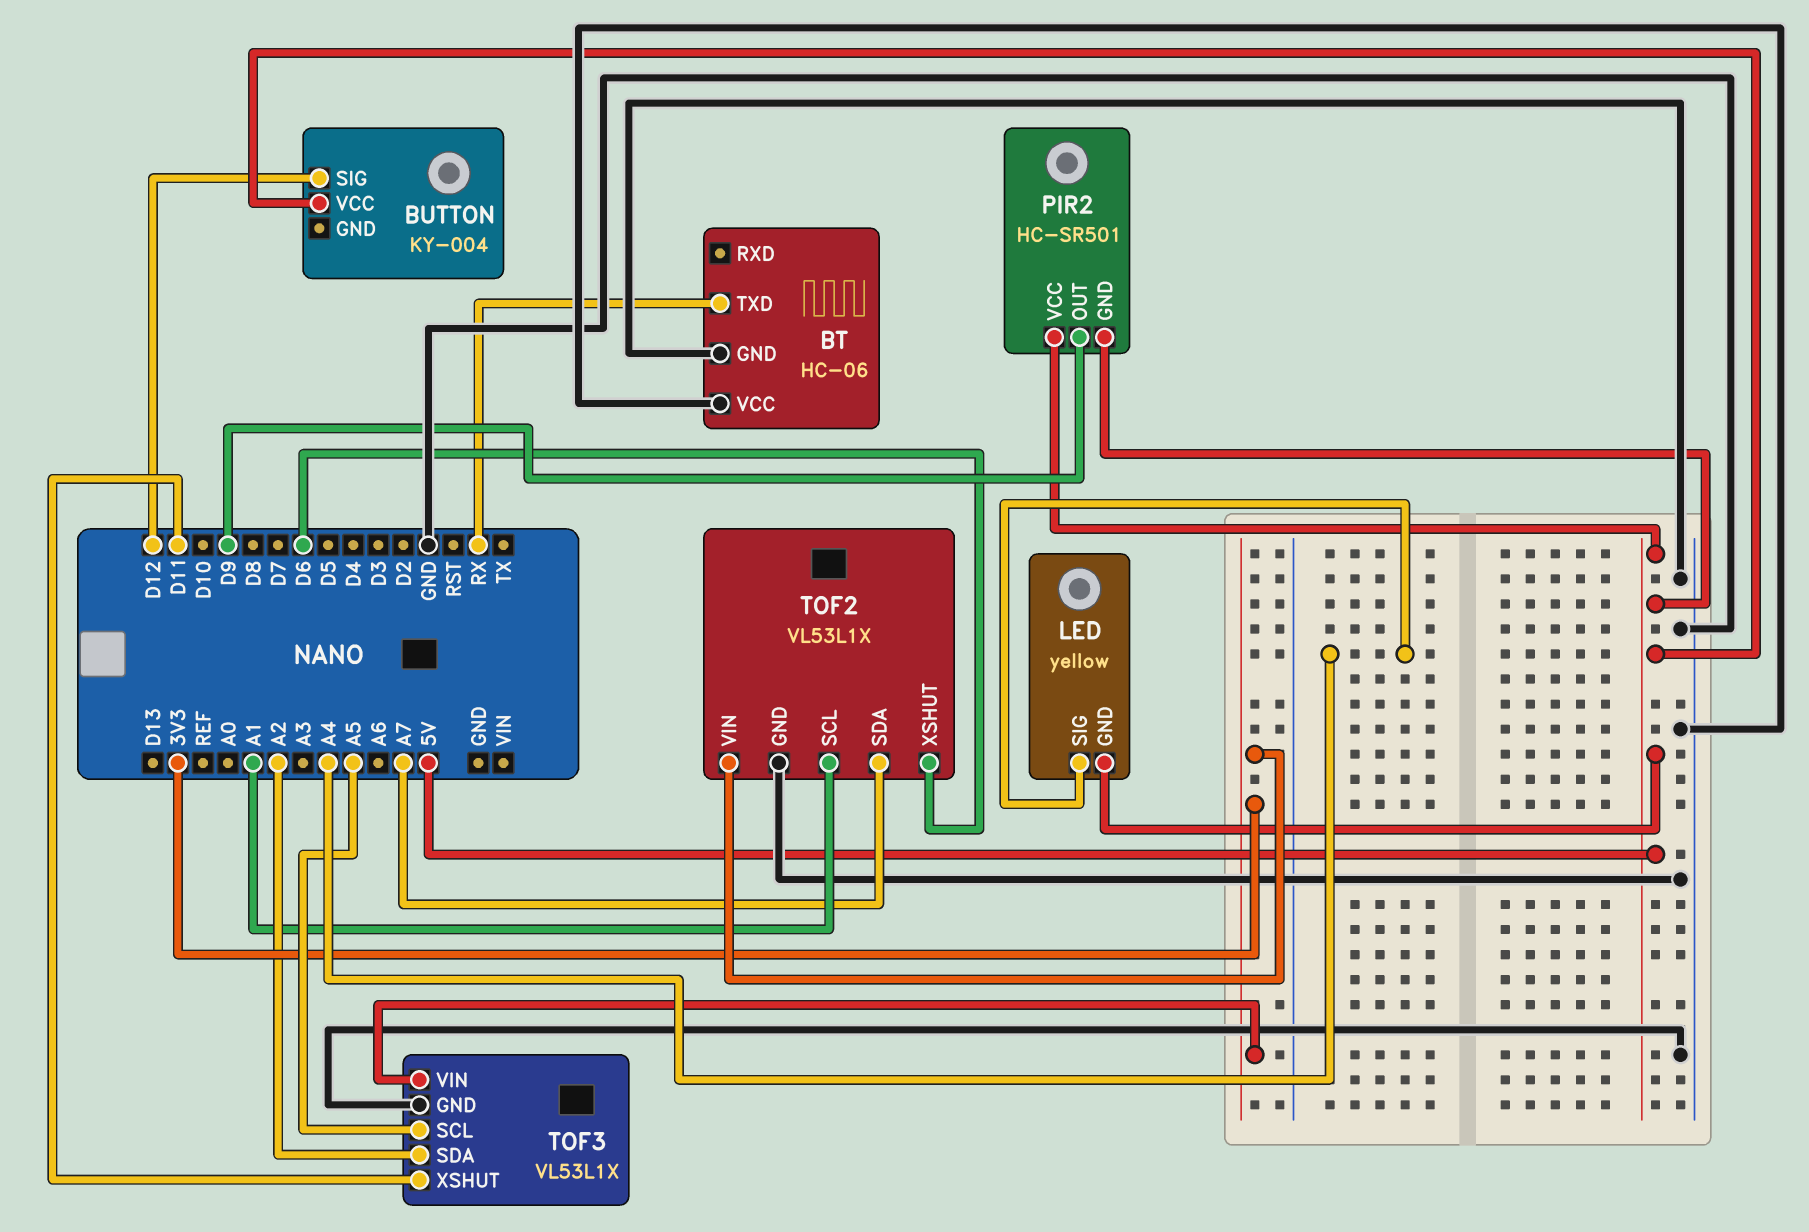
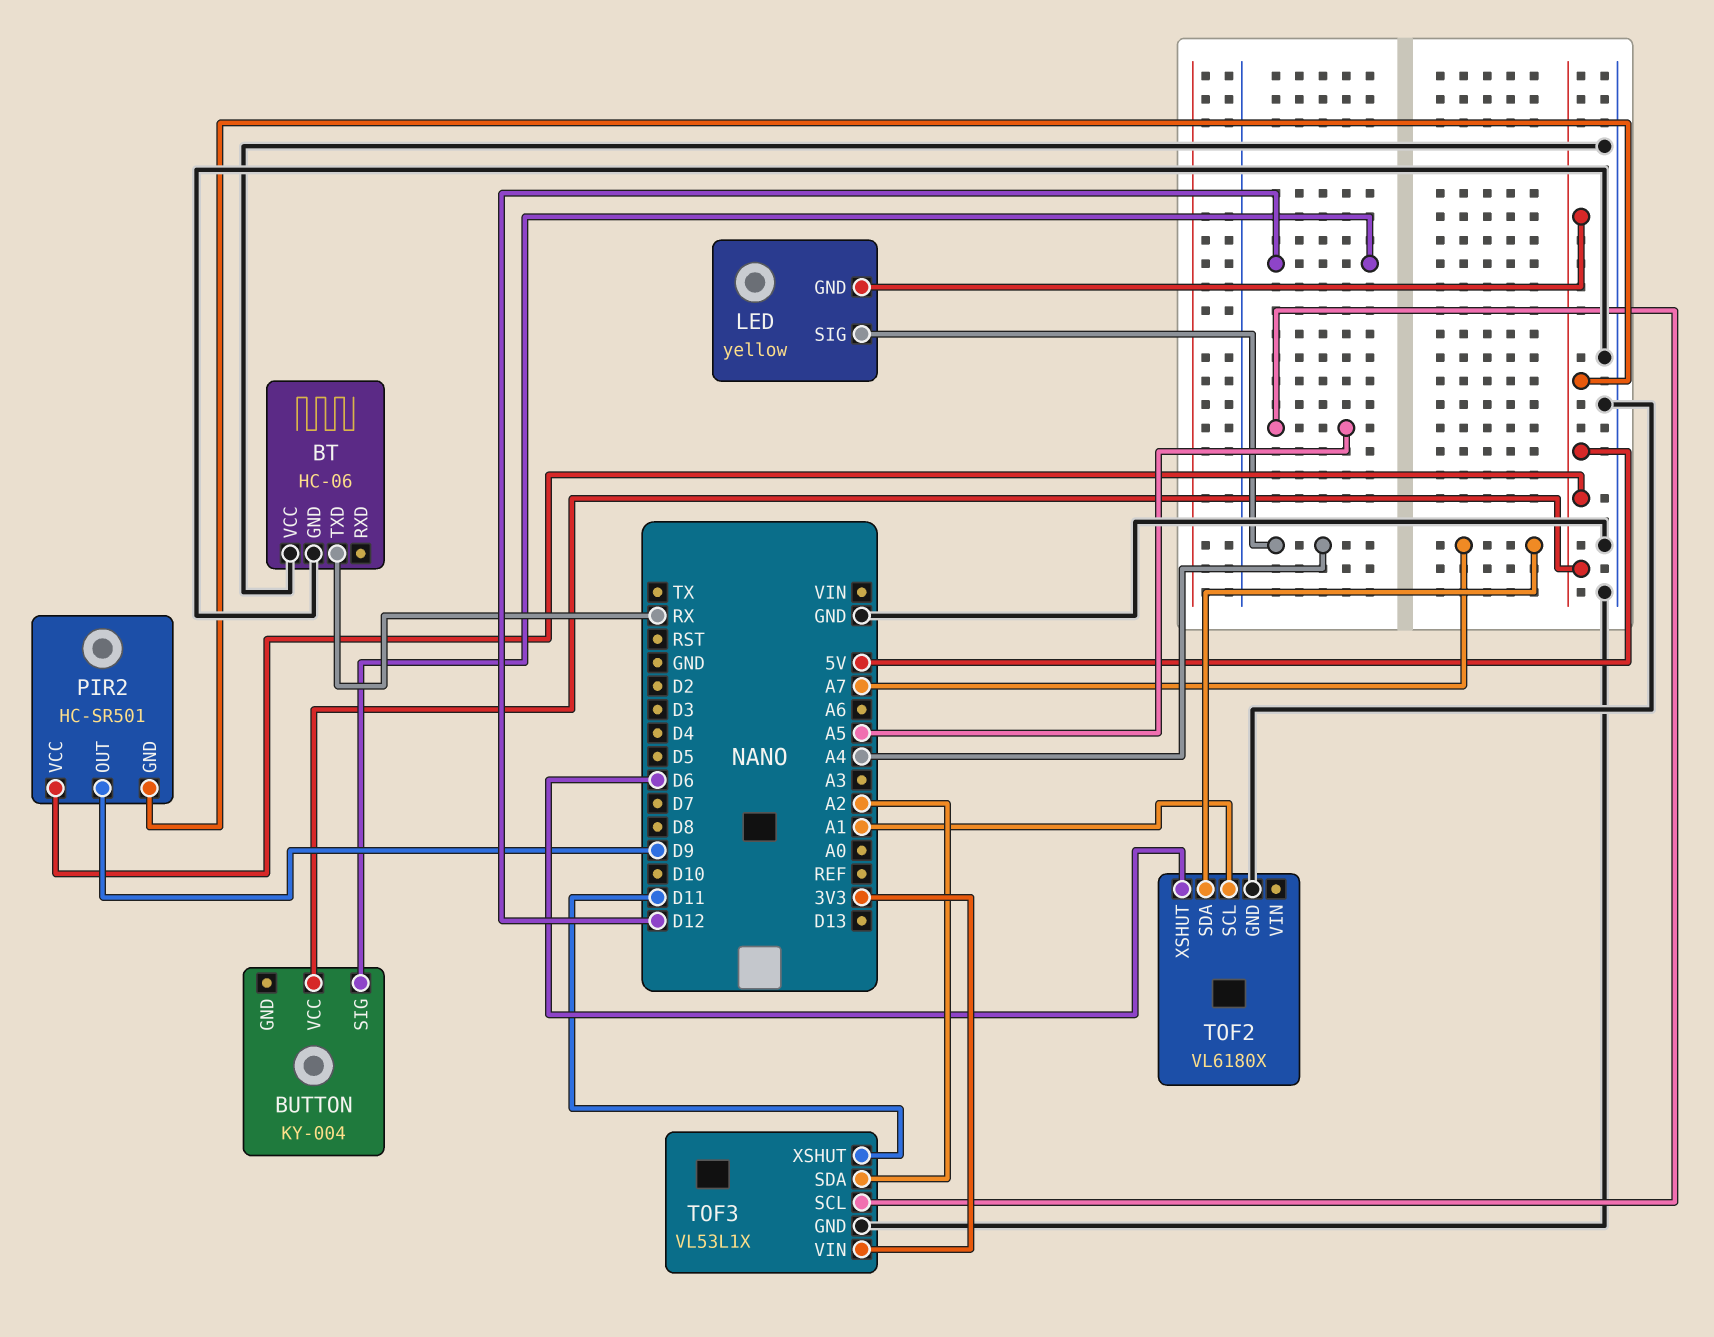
TOF2: VL53L1X -> VL6180X
TOF2 pin VIN: 3V3 -> none

